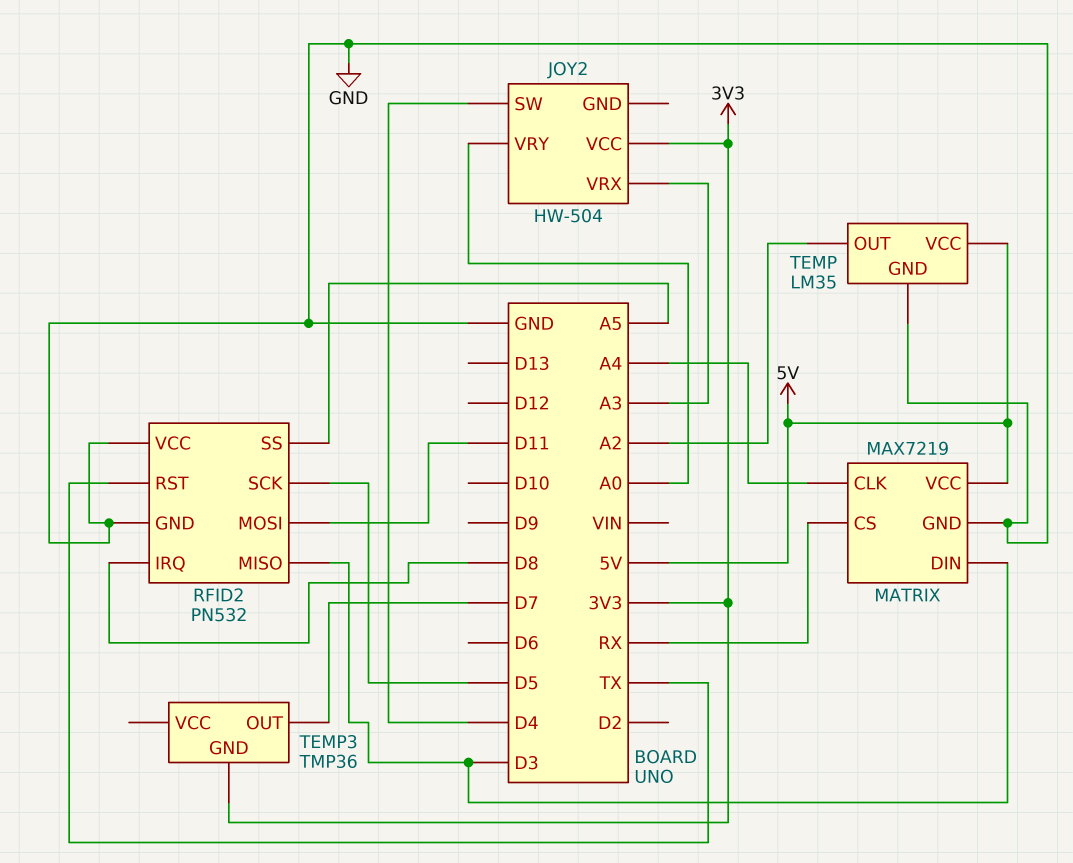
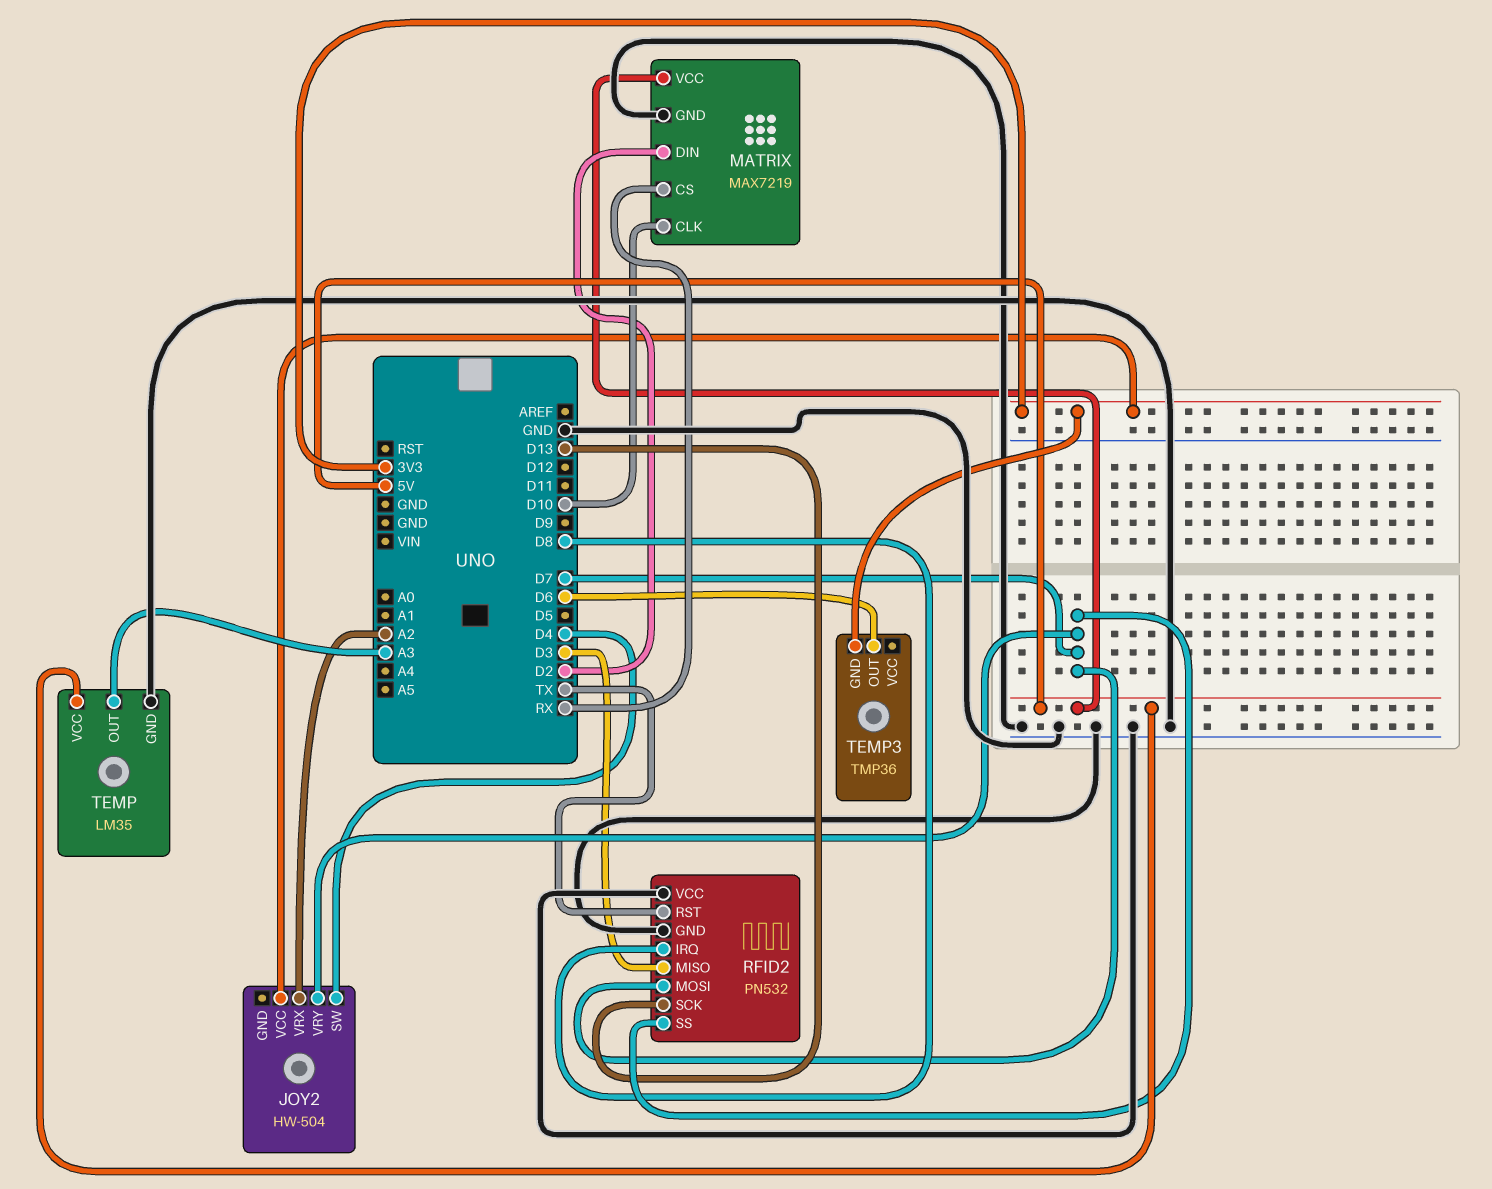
JOY2 pin VRX: A3 -> A2
JOY2 pin VRY: A0 -> D7
MATRIX pin CLK: A4 -> D10
MATRIX pin DIN: D3 -> D2
RFID2 pin MOSI: D11 -> D7
RFID2 pin SCK: D5 -> D13
RFID2 pin SS: A5 -> D7
TEMP pin OUT: A2 -> A3
TEMP3 pin OUT: D7 -> D6

